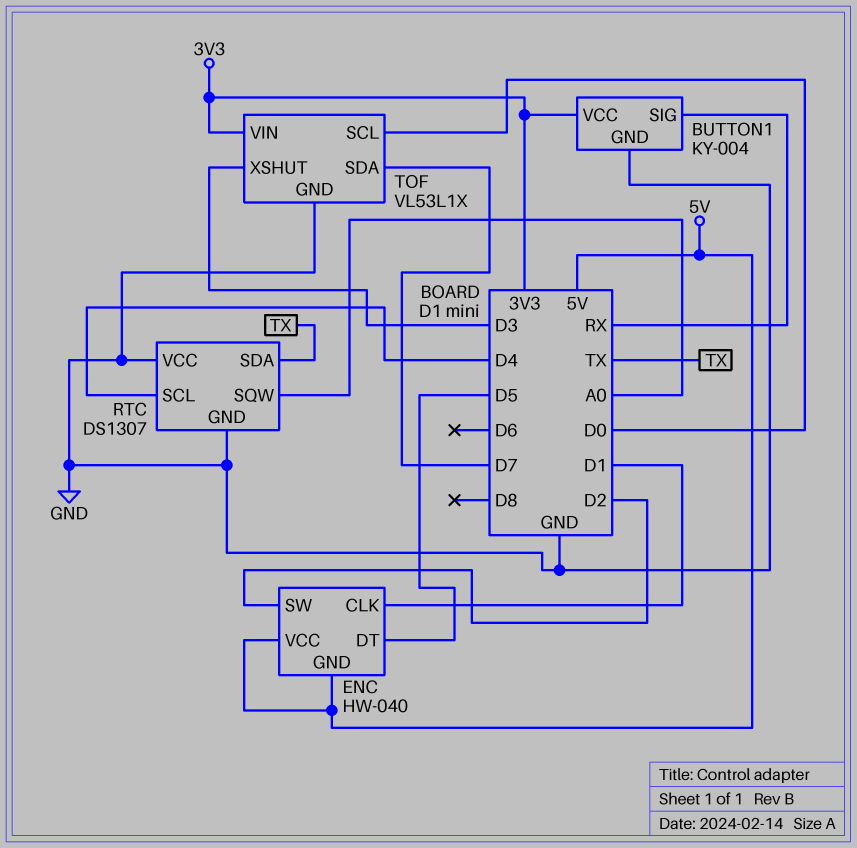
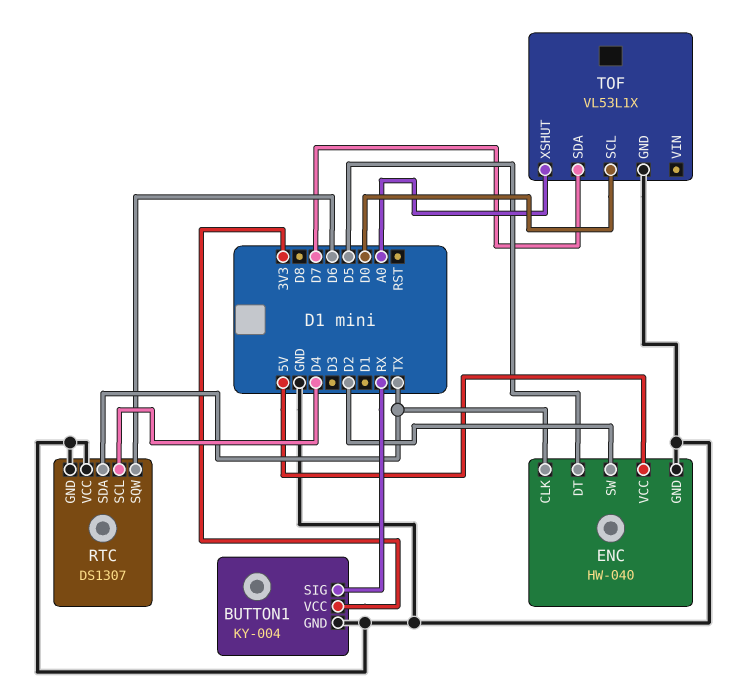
ENC pin CLK: D1 -> TX
ENC pin GND: 5V -> GND
RTC pin SQW: A0 -> D6
TOF pin VIN: 3V3 -> none
TOF pin XSHUT: D3 -> A0

